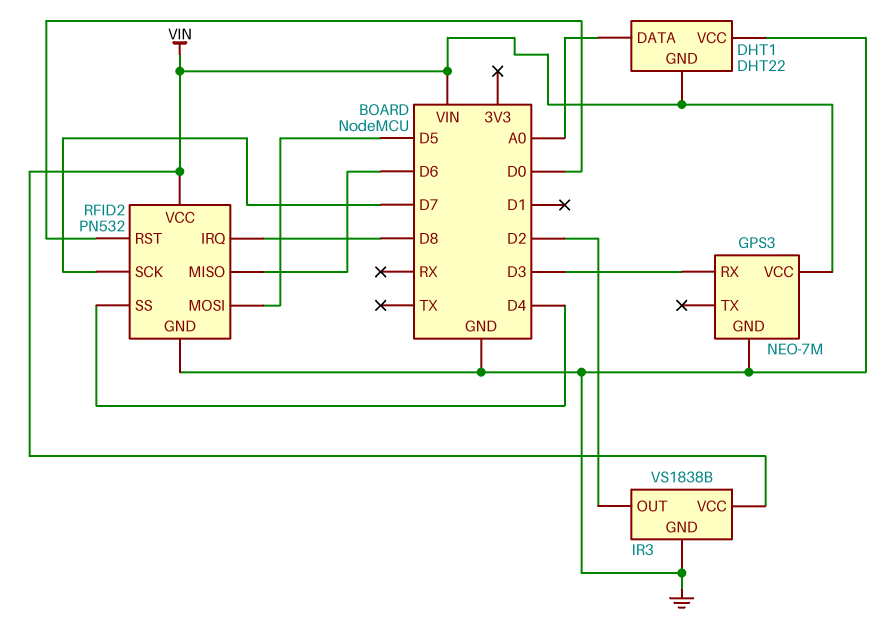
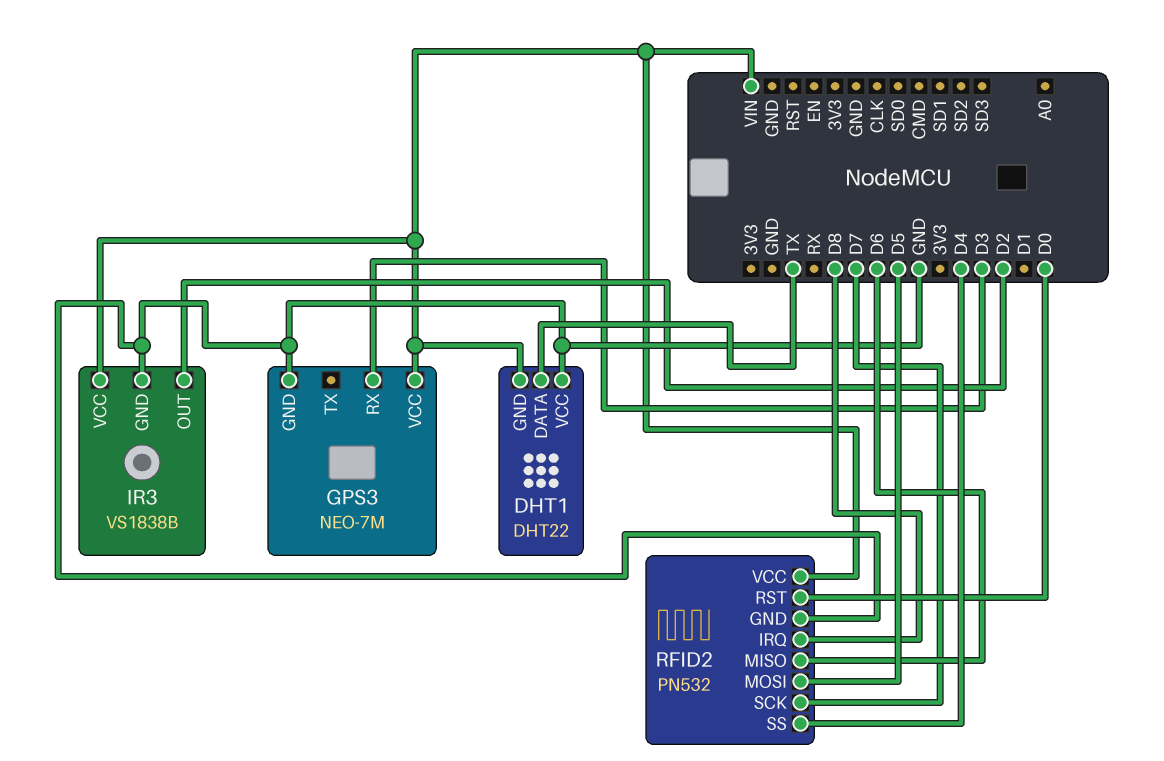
DHT1 pin DATA: A0 -> TX

